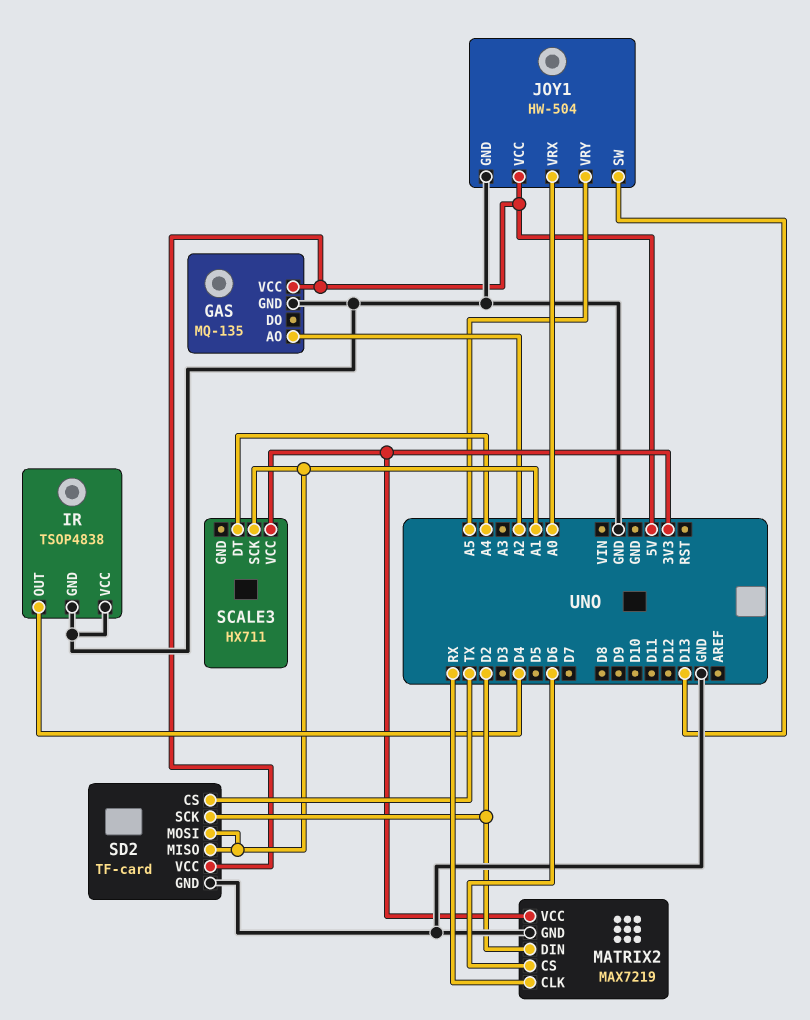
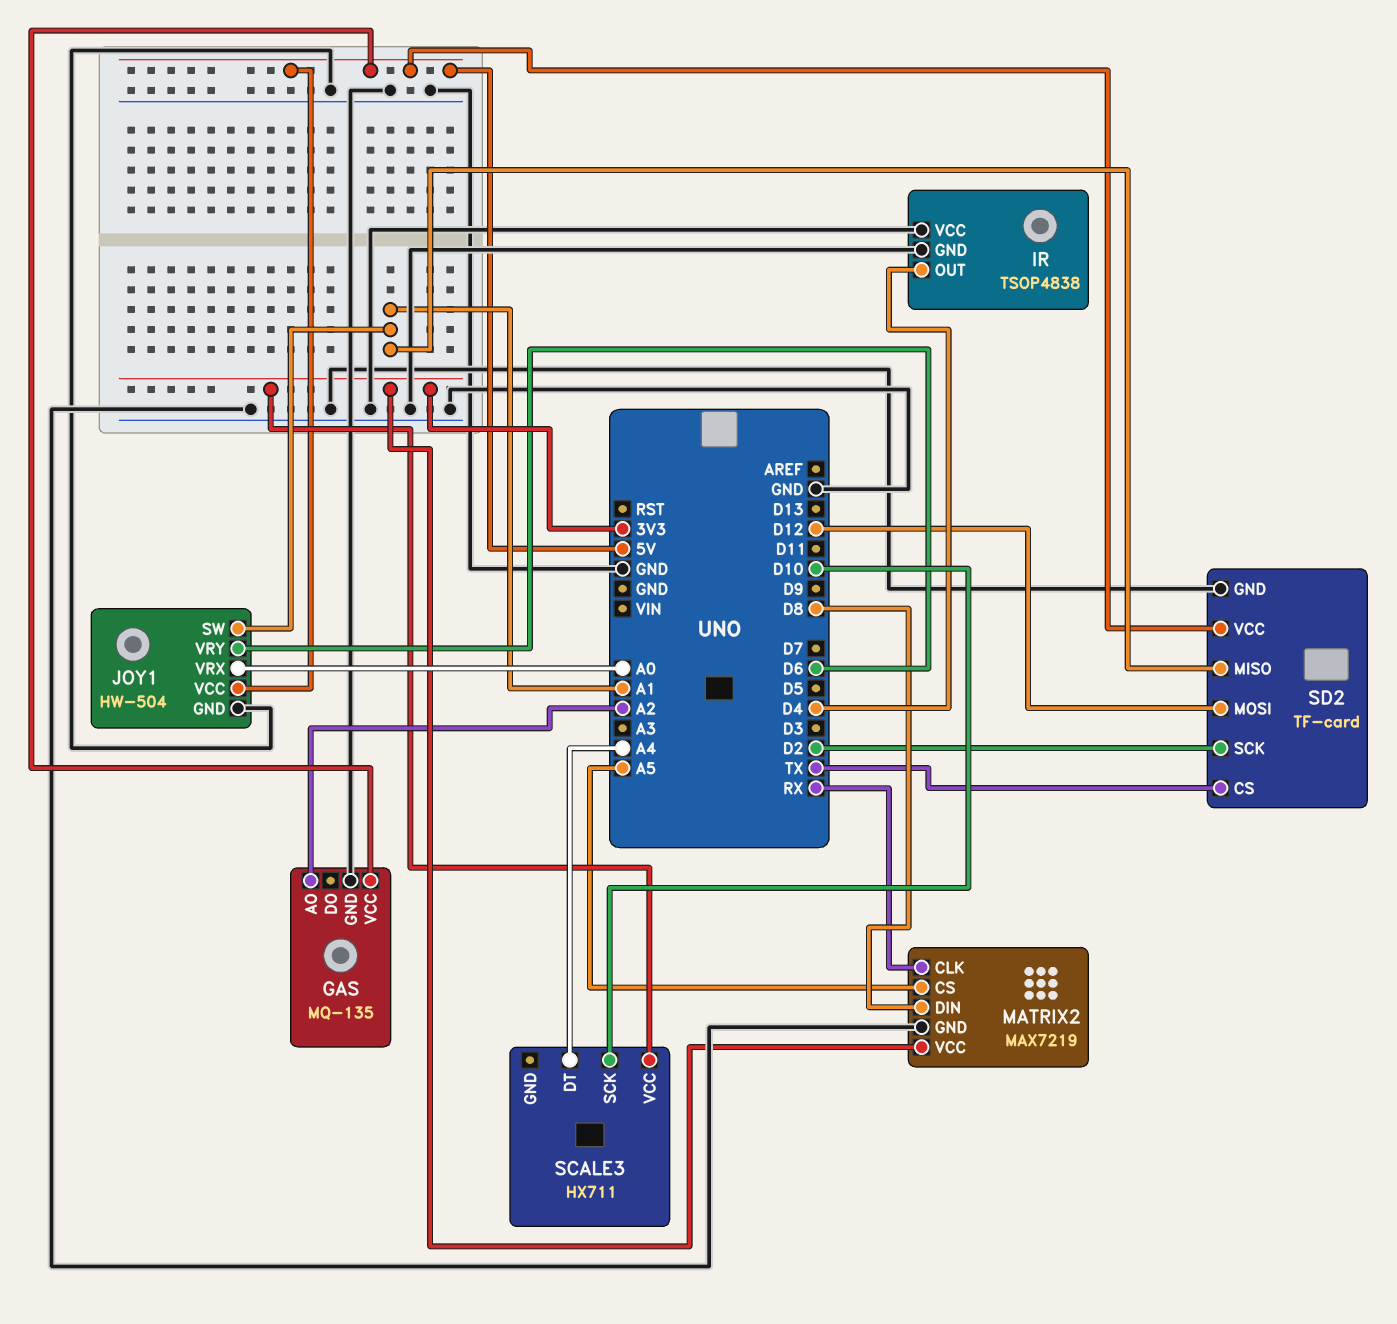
JOY1 pin SW: D13 -> A1
JOY1 pin VRY: A5 -> D6
MATRIX2 pin CS: D6 -> A5
MATRIX2 pin DIN: D2 -> D8
SCALE3 pin SCK: A1 -> D10
SD2 pin MOSI: A1 -> D12

